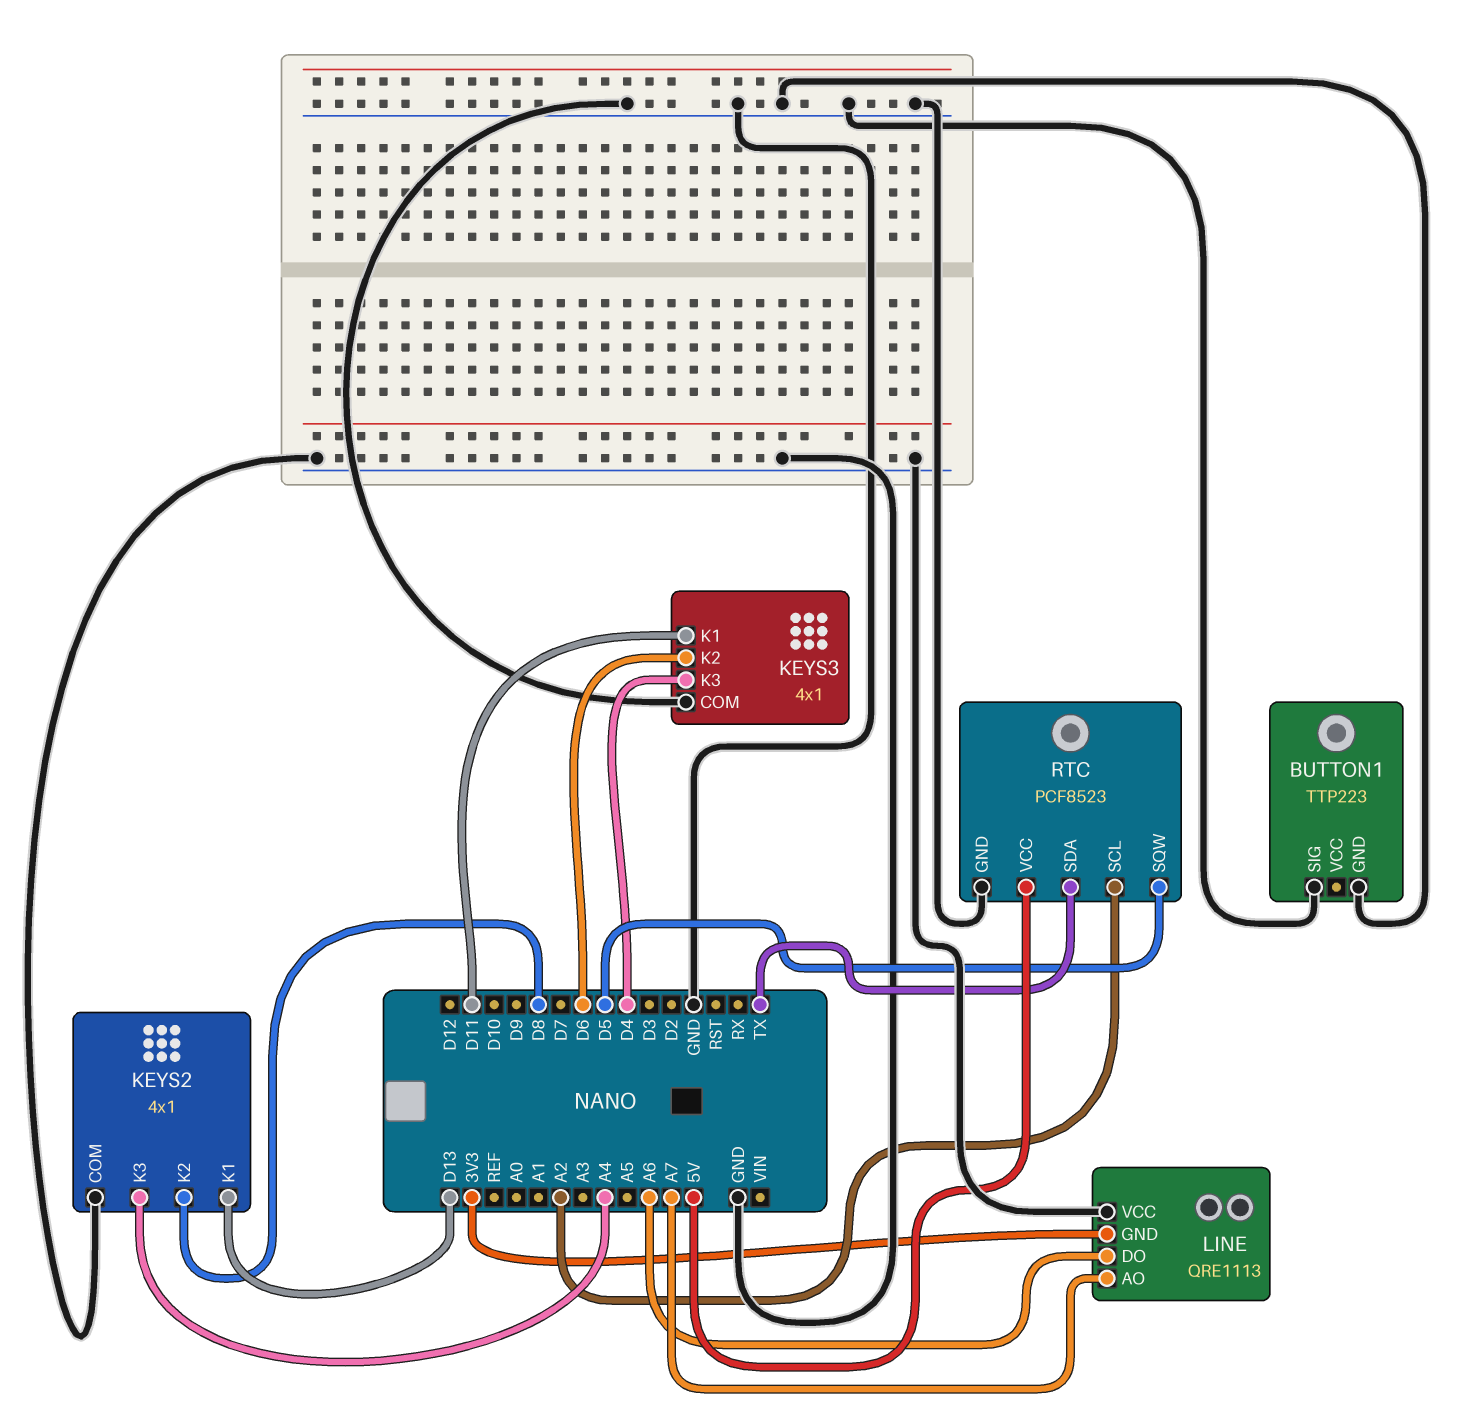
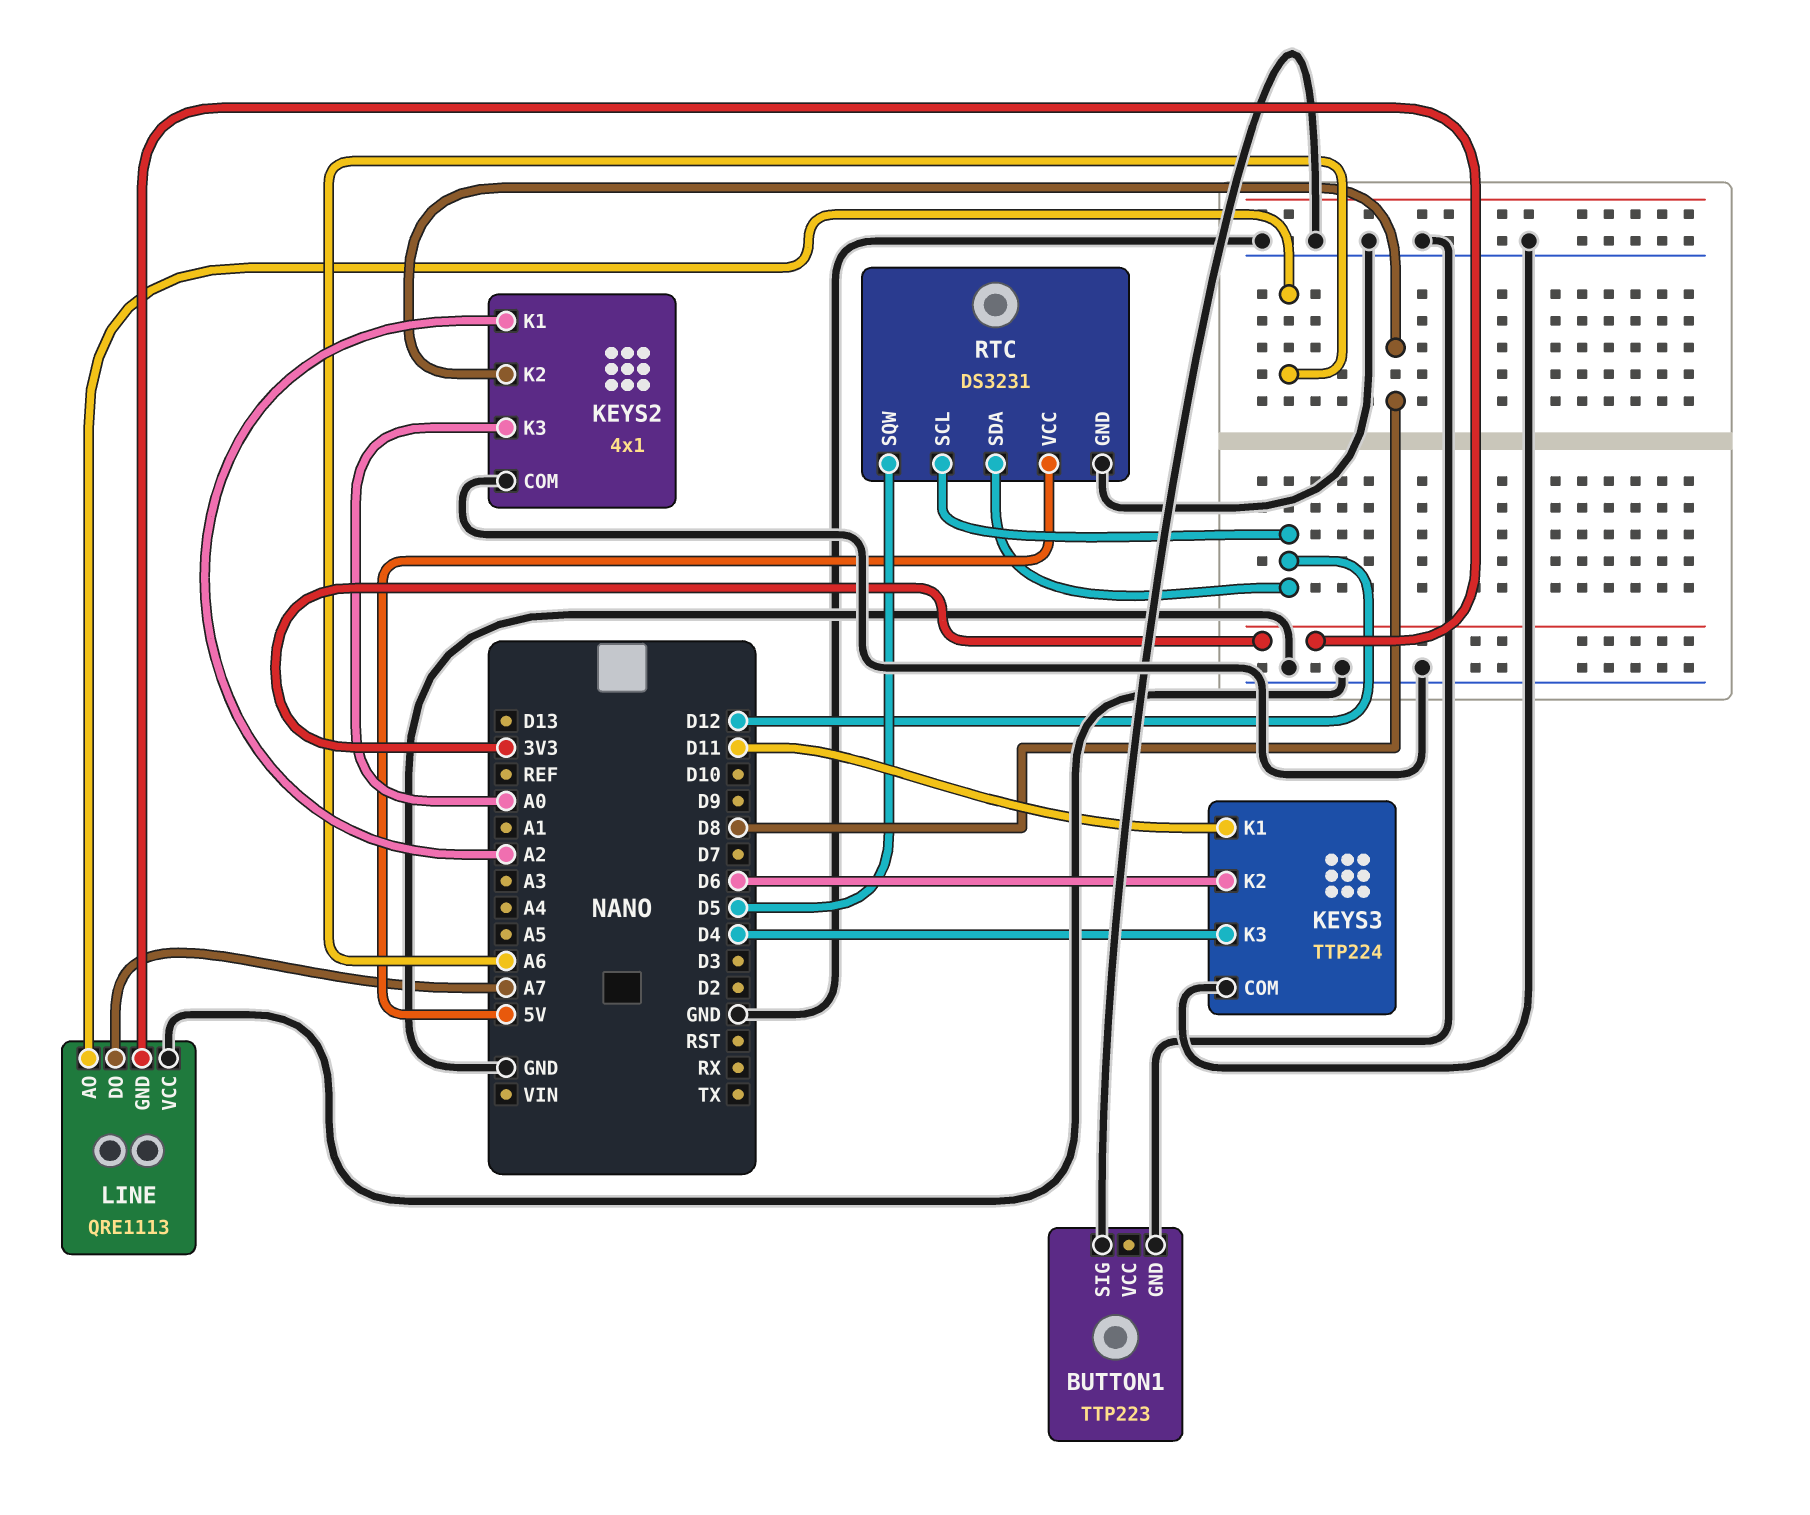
KEYS2 pin K1: D13 -> A2
KEYS2 pin K3: A4 -> A0
KEYS3: 4x1 -> TTP224
LINE pin AO: A7 -> A6
LINE pin DO: A6 -> A7
RTC: PCF8523 -> DS3231
RTC pin SCL: A2 -> D12
RTC pin SDA: TX -> D12

